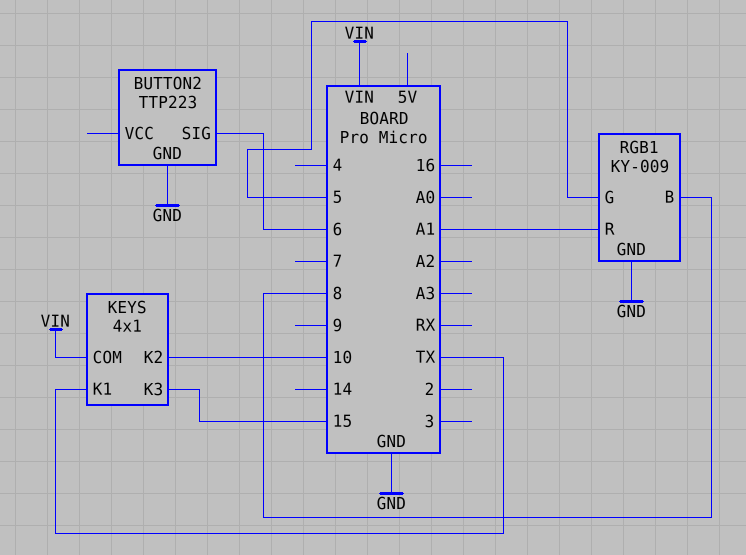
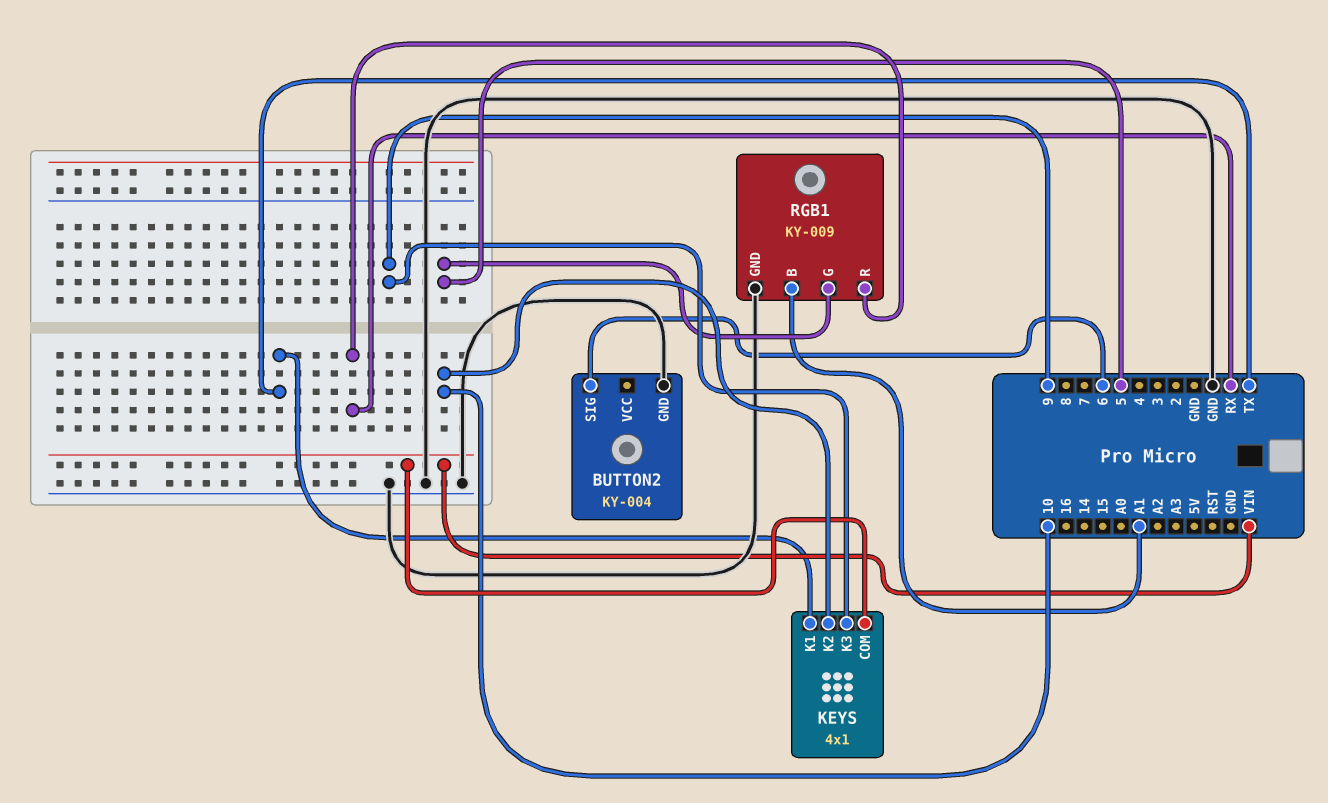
BUTTON2: TTP223 -> KY-004
KEYS pin K3: 15 -> 9
RGB1 pin B: 8 -> A1
RGB1 pin R: A1 -> RX

